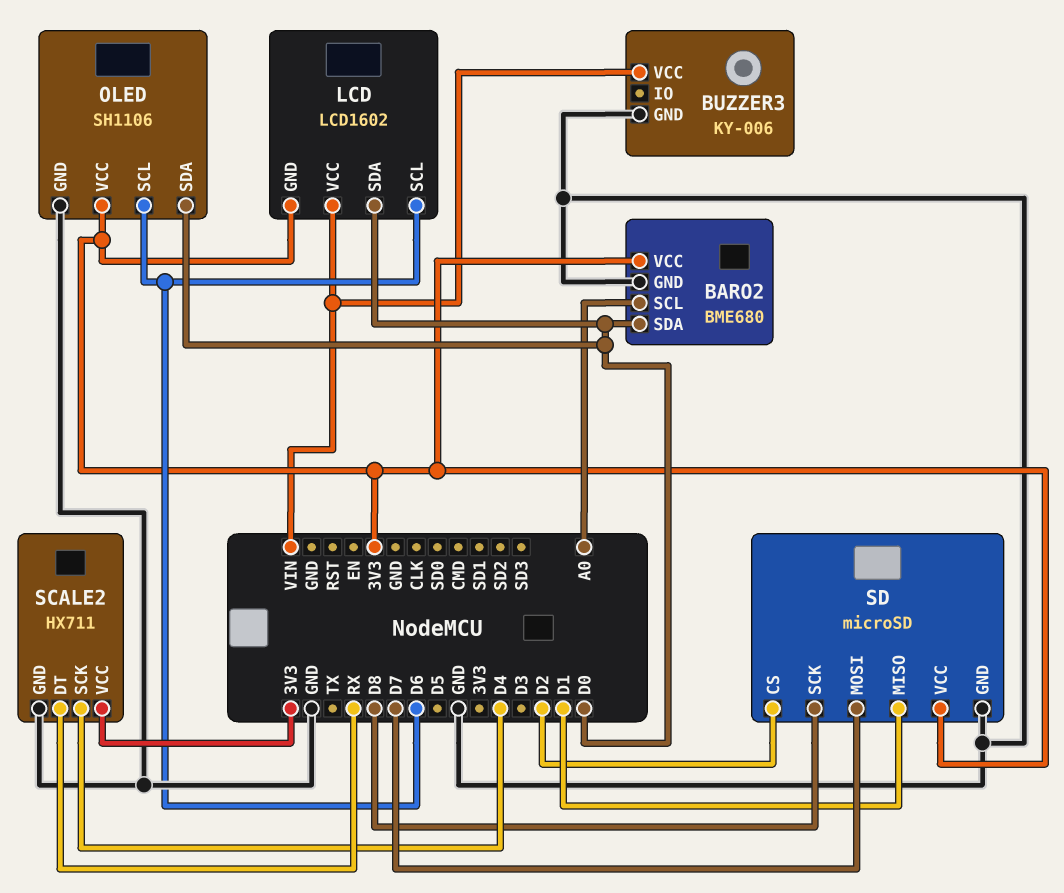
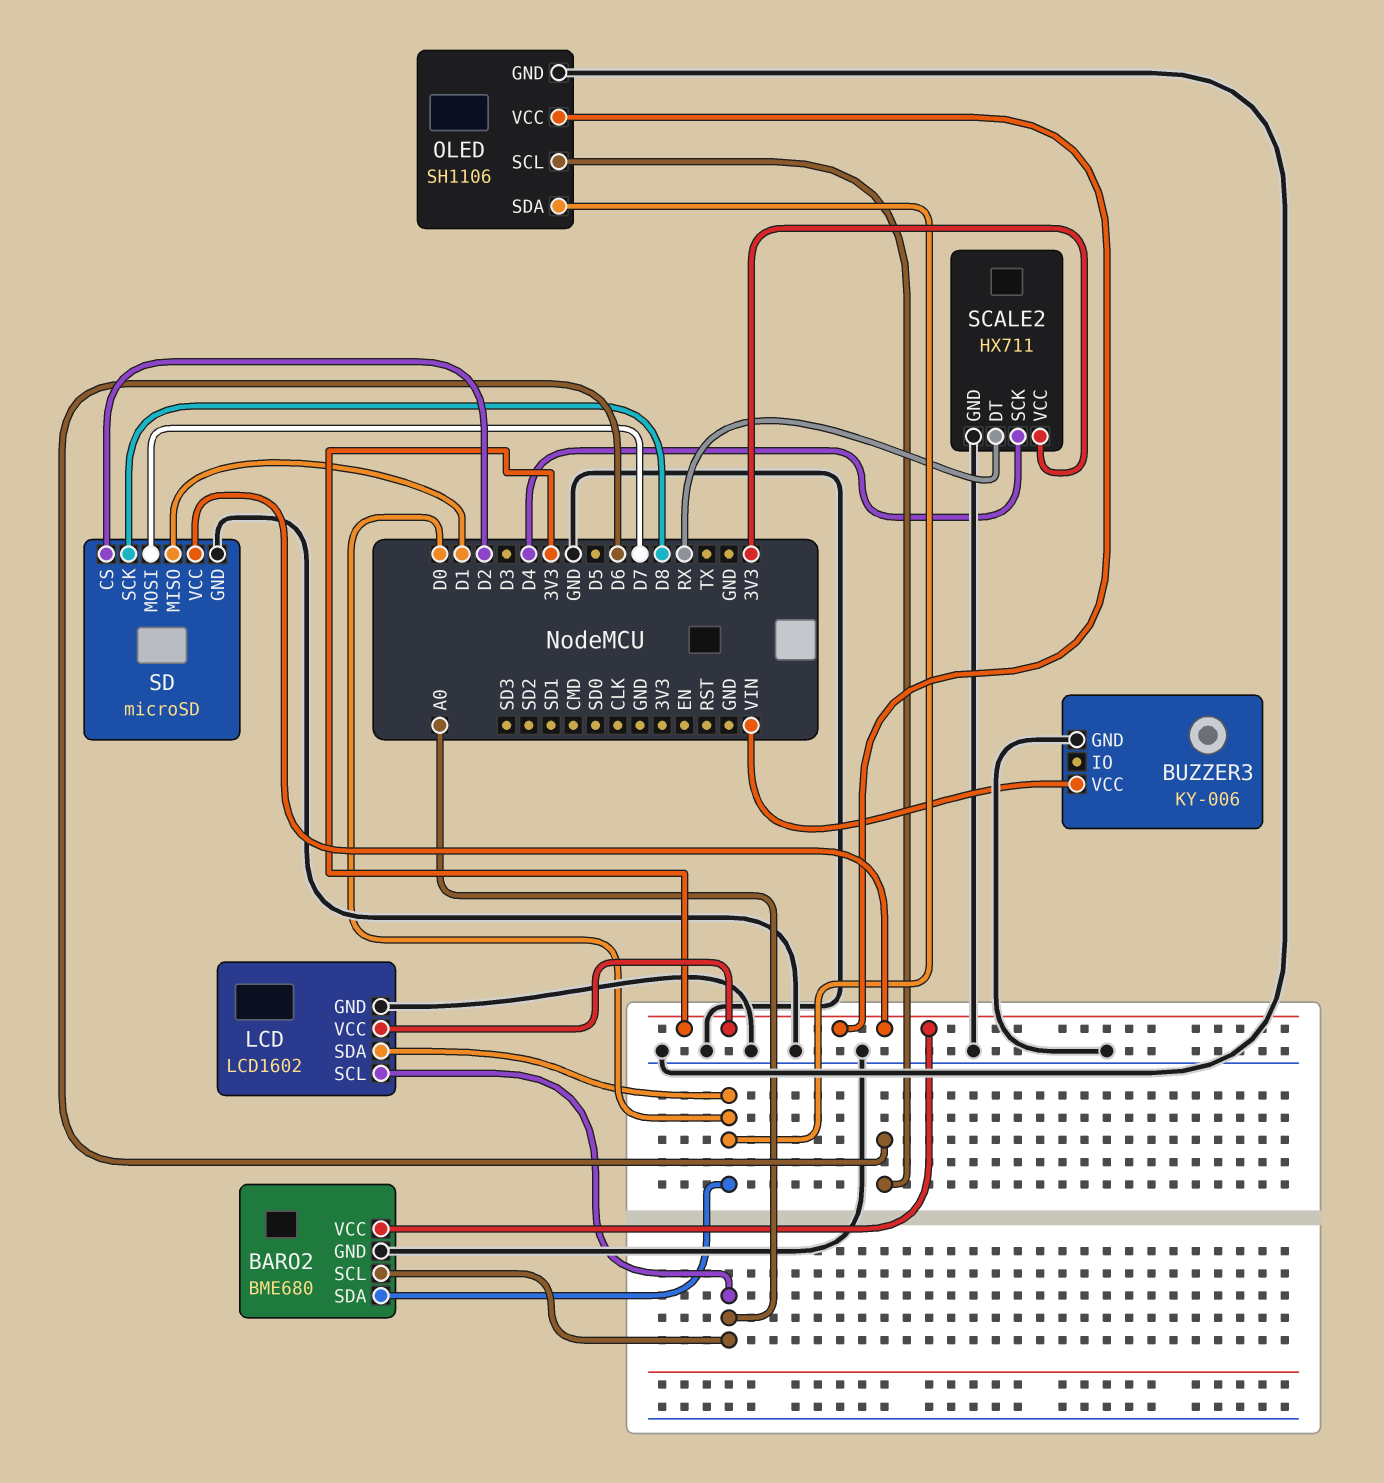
LCD pin GND: 3V3 -> GND
LCD pin SCL: D6 -> A0
LCD pin VCC: VIN -> 3V3

